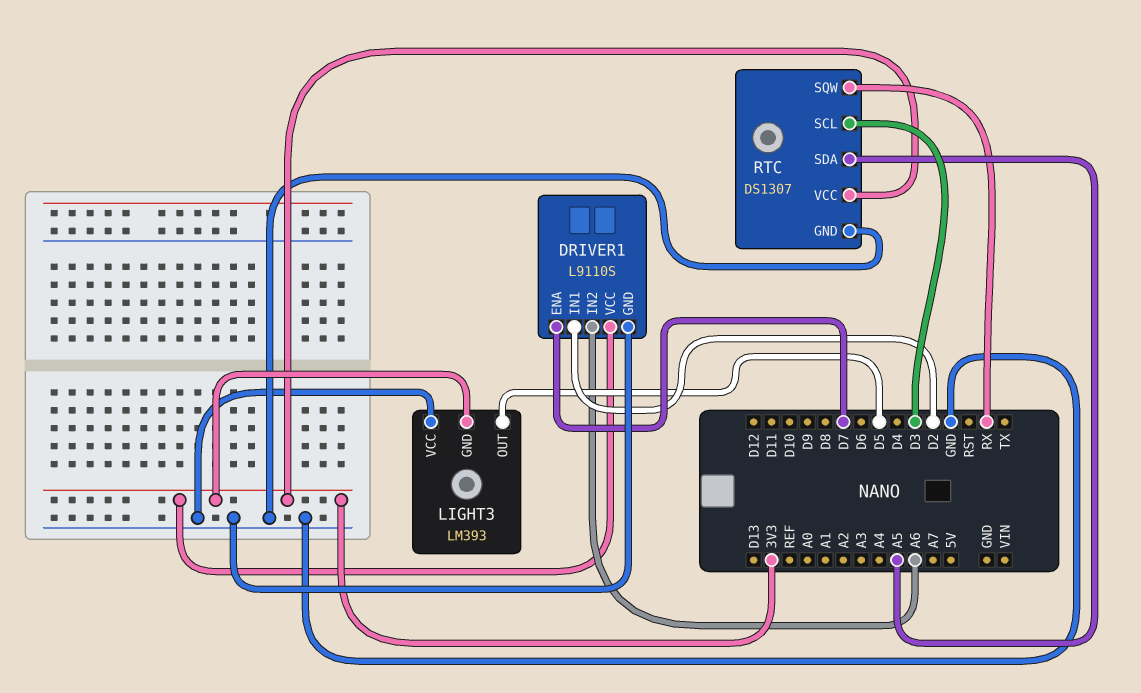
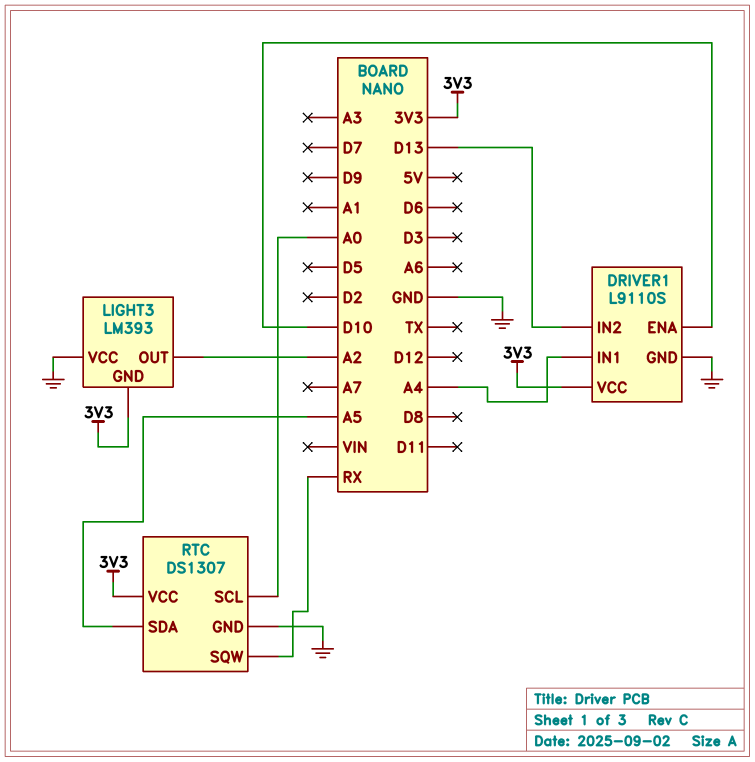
DRIVER1 pin ENA: D7 -> D10
DRIVER1 pin IN1: D2 -> A4
DRIVER1 pin IN2: A6 -> D13
LIGHT3 pin OUT: D5 -> A2
RTC pin SCL: D3 -> A0

